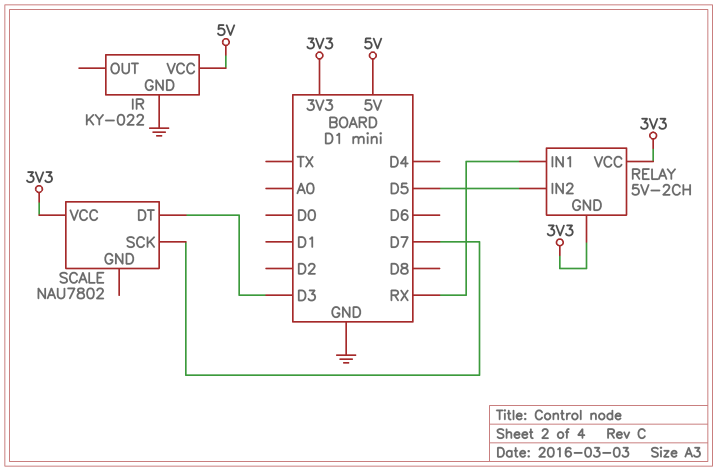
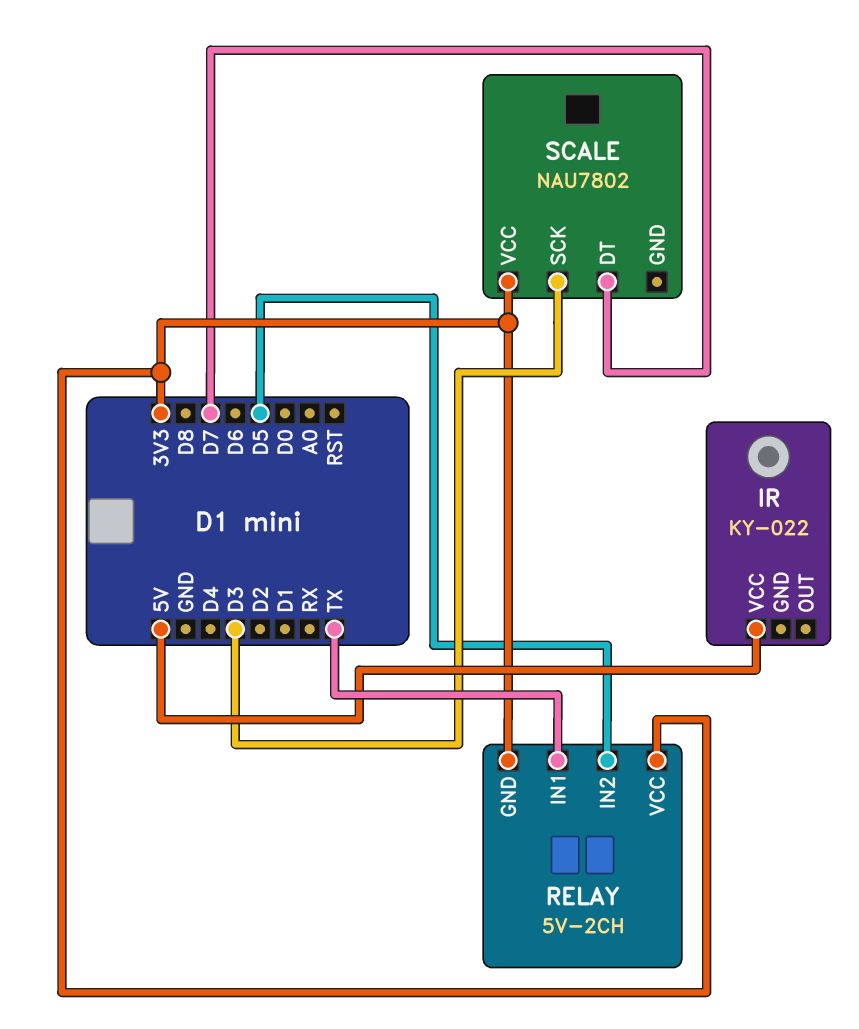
IR pin GND: GND -> none
RELAY pin IN1: RX -> TX
SCALE pin DT: D3 -> D7
SCALE pin SCK: D7 -> D3

